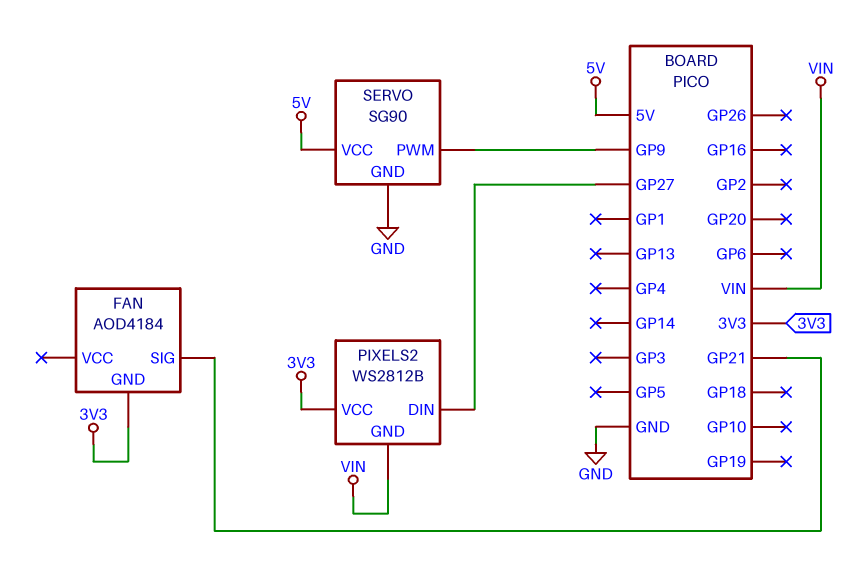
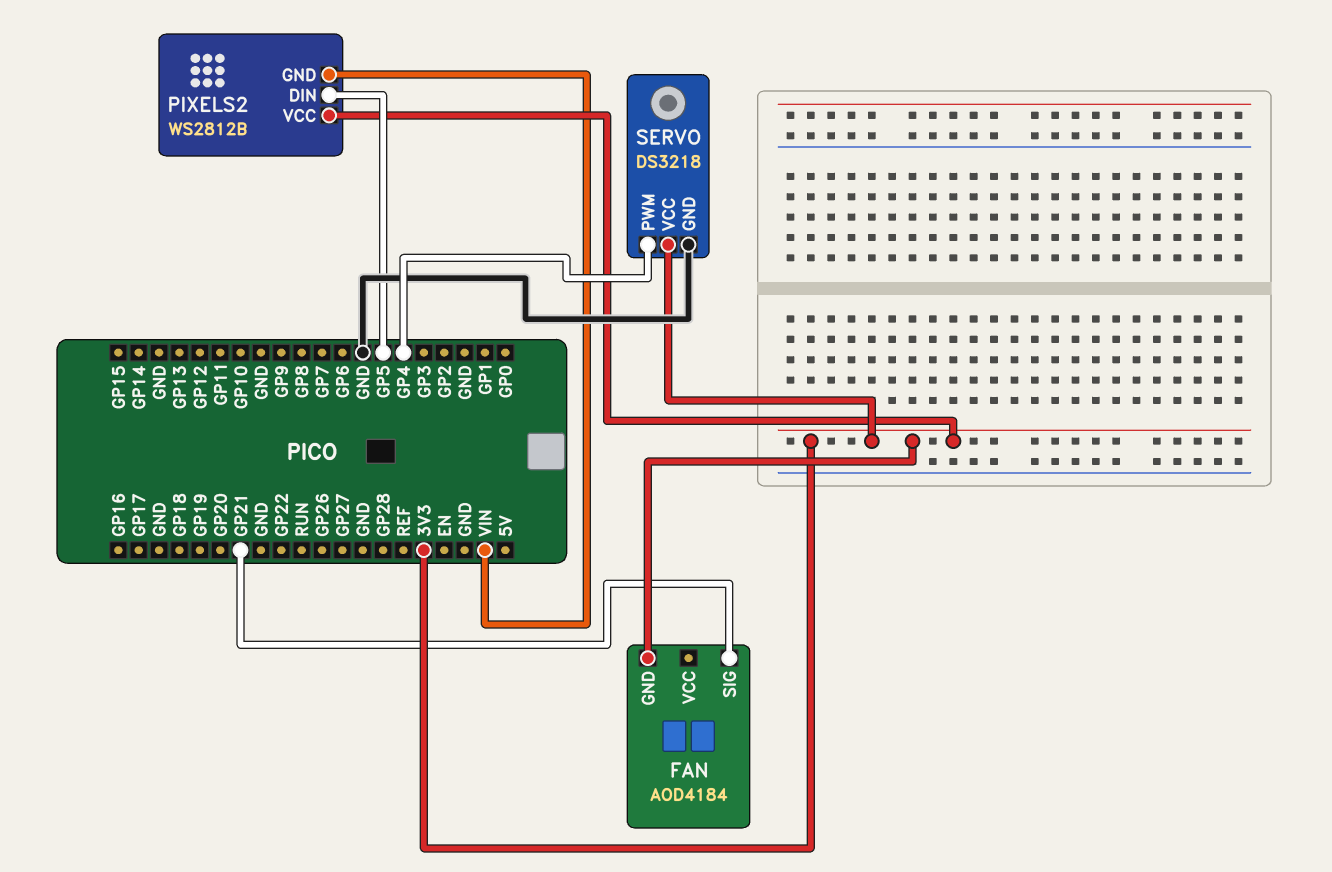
PIXELS2 pin DIN: GP27 -> GP5
SERVO: SG90 -> DS3218
SERVO pin PWM: GP9 -> GP4
SERVO pin VCC: 5V -> 3V3

